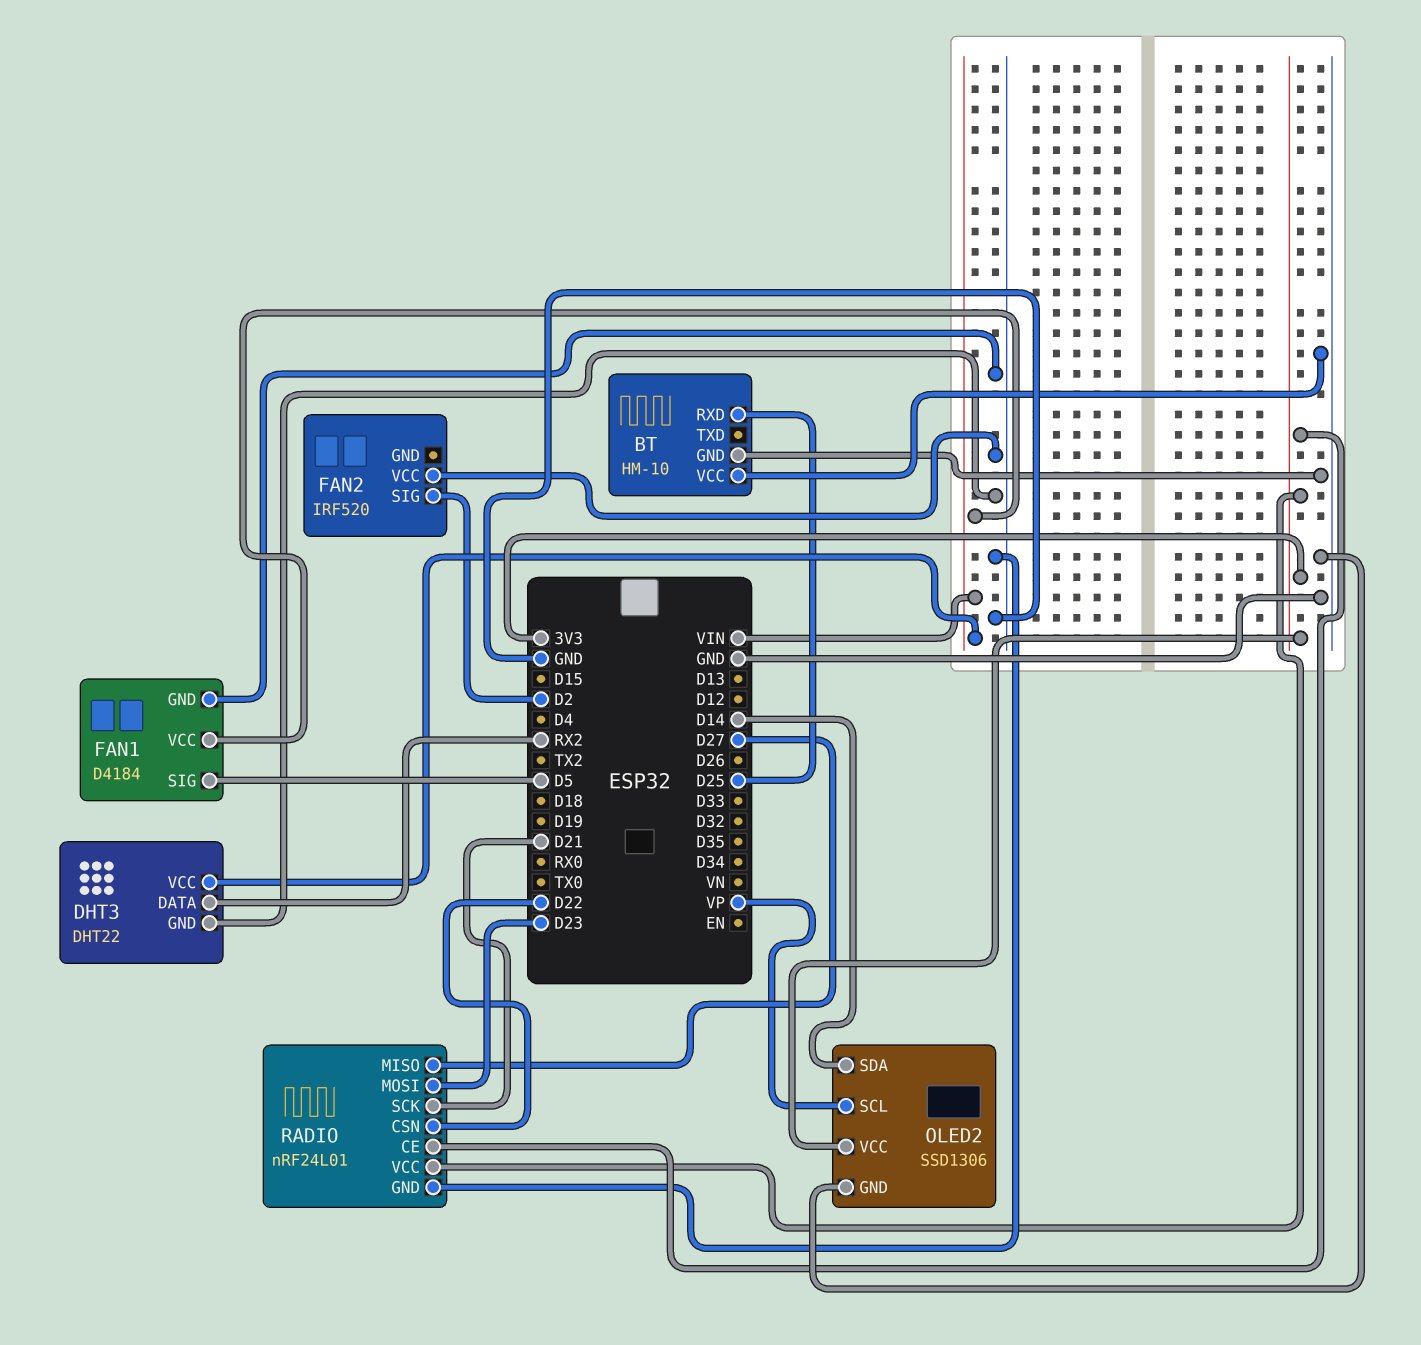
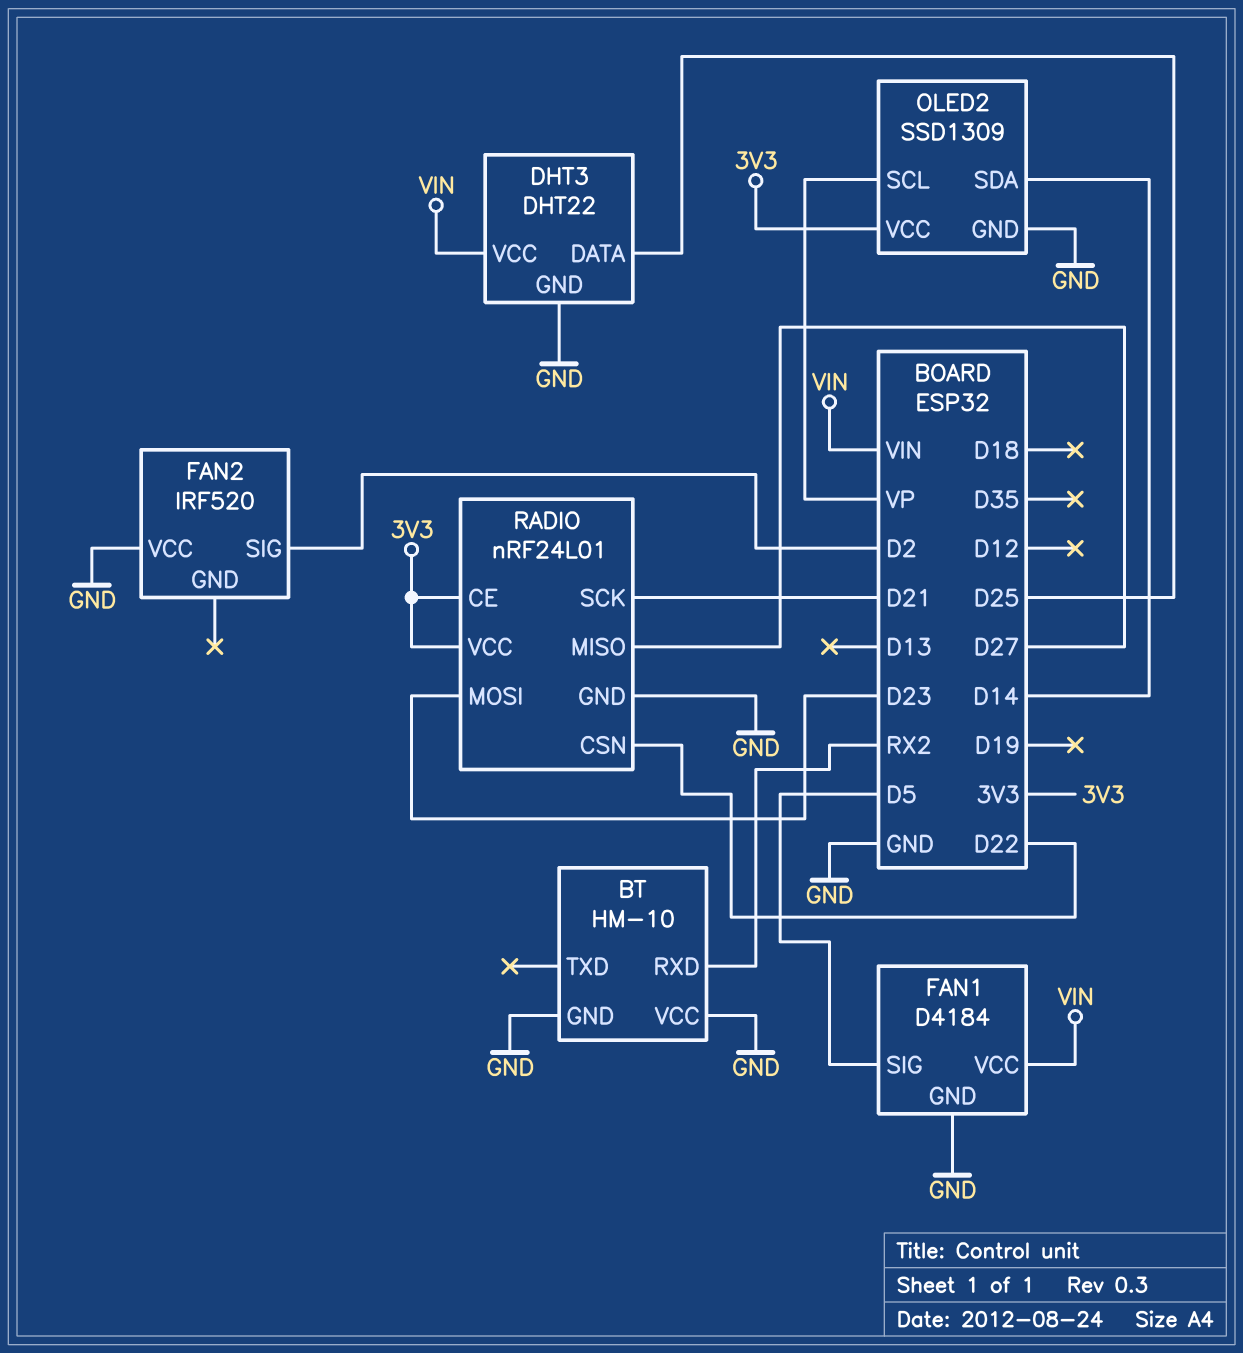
BT pin RXD: D25 -> RX2
DHT3 pin DATA: RX2 -> D25
OLED2: SSD1306 -> SSD1309

